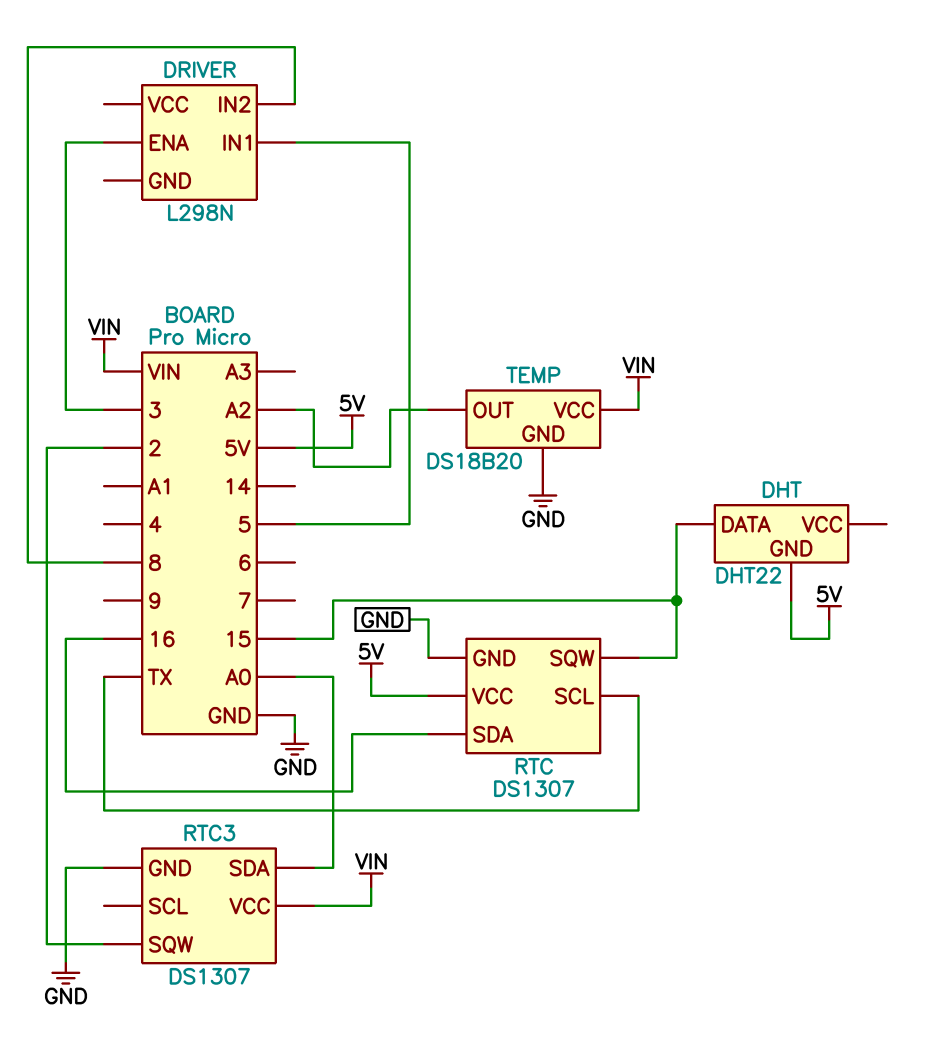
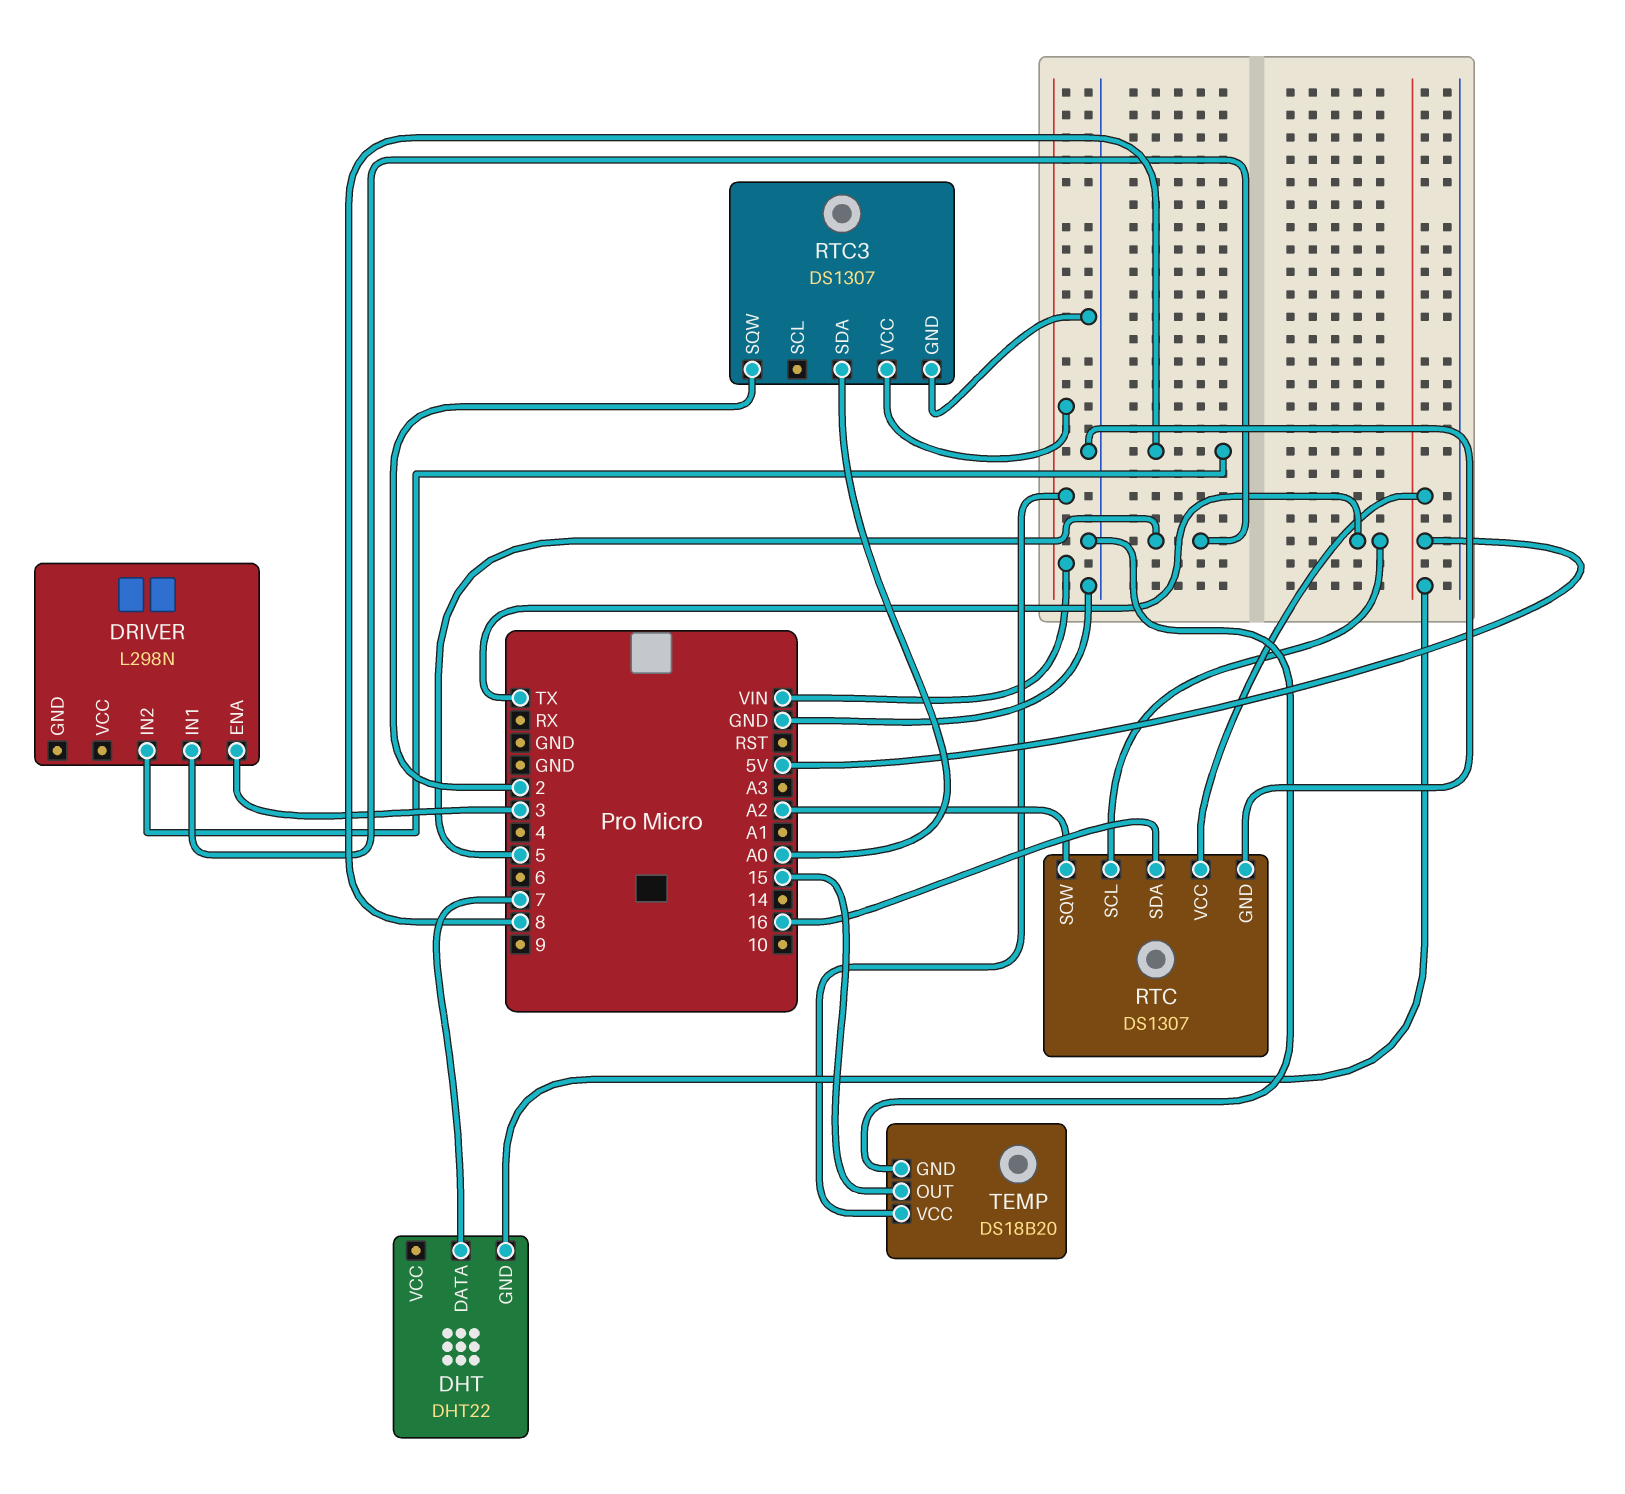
DHT pin DATA: 15 -> 7
RTC pin SQW: 15 -> A2
TEMP pin OUT: A2 -> 15

